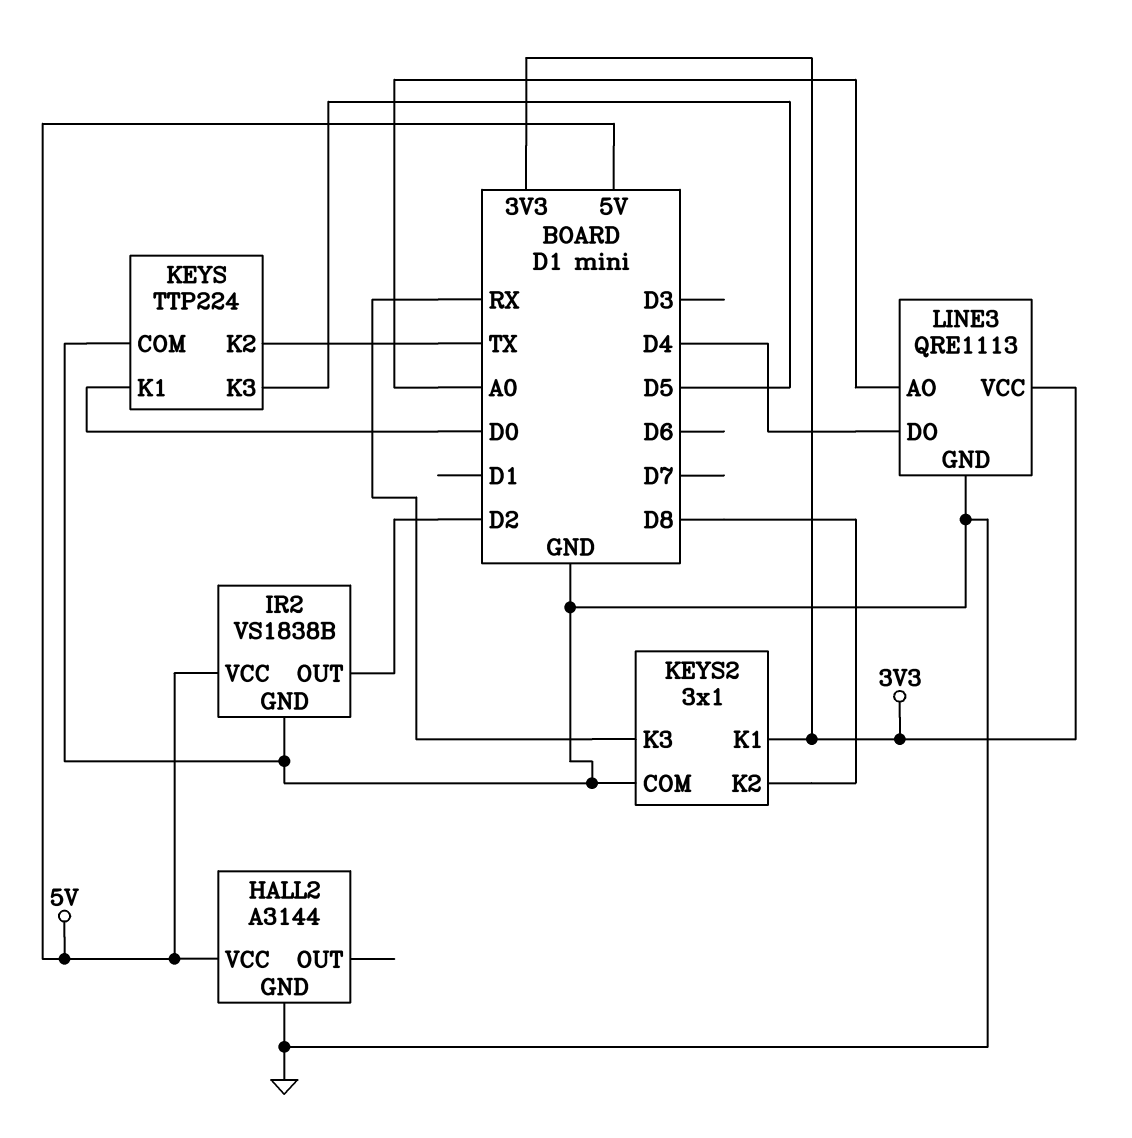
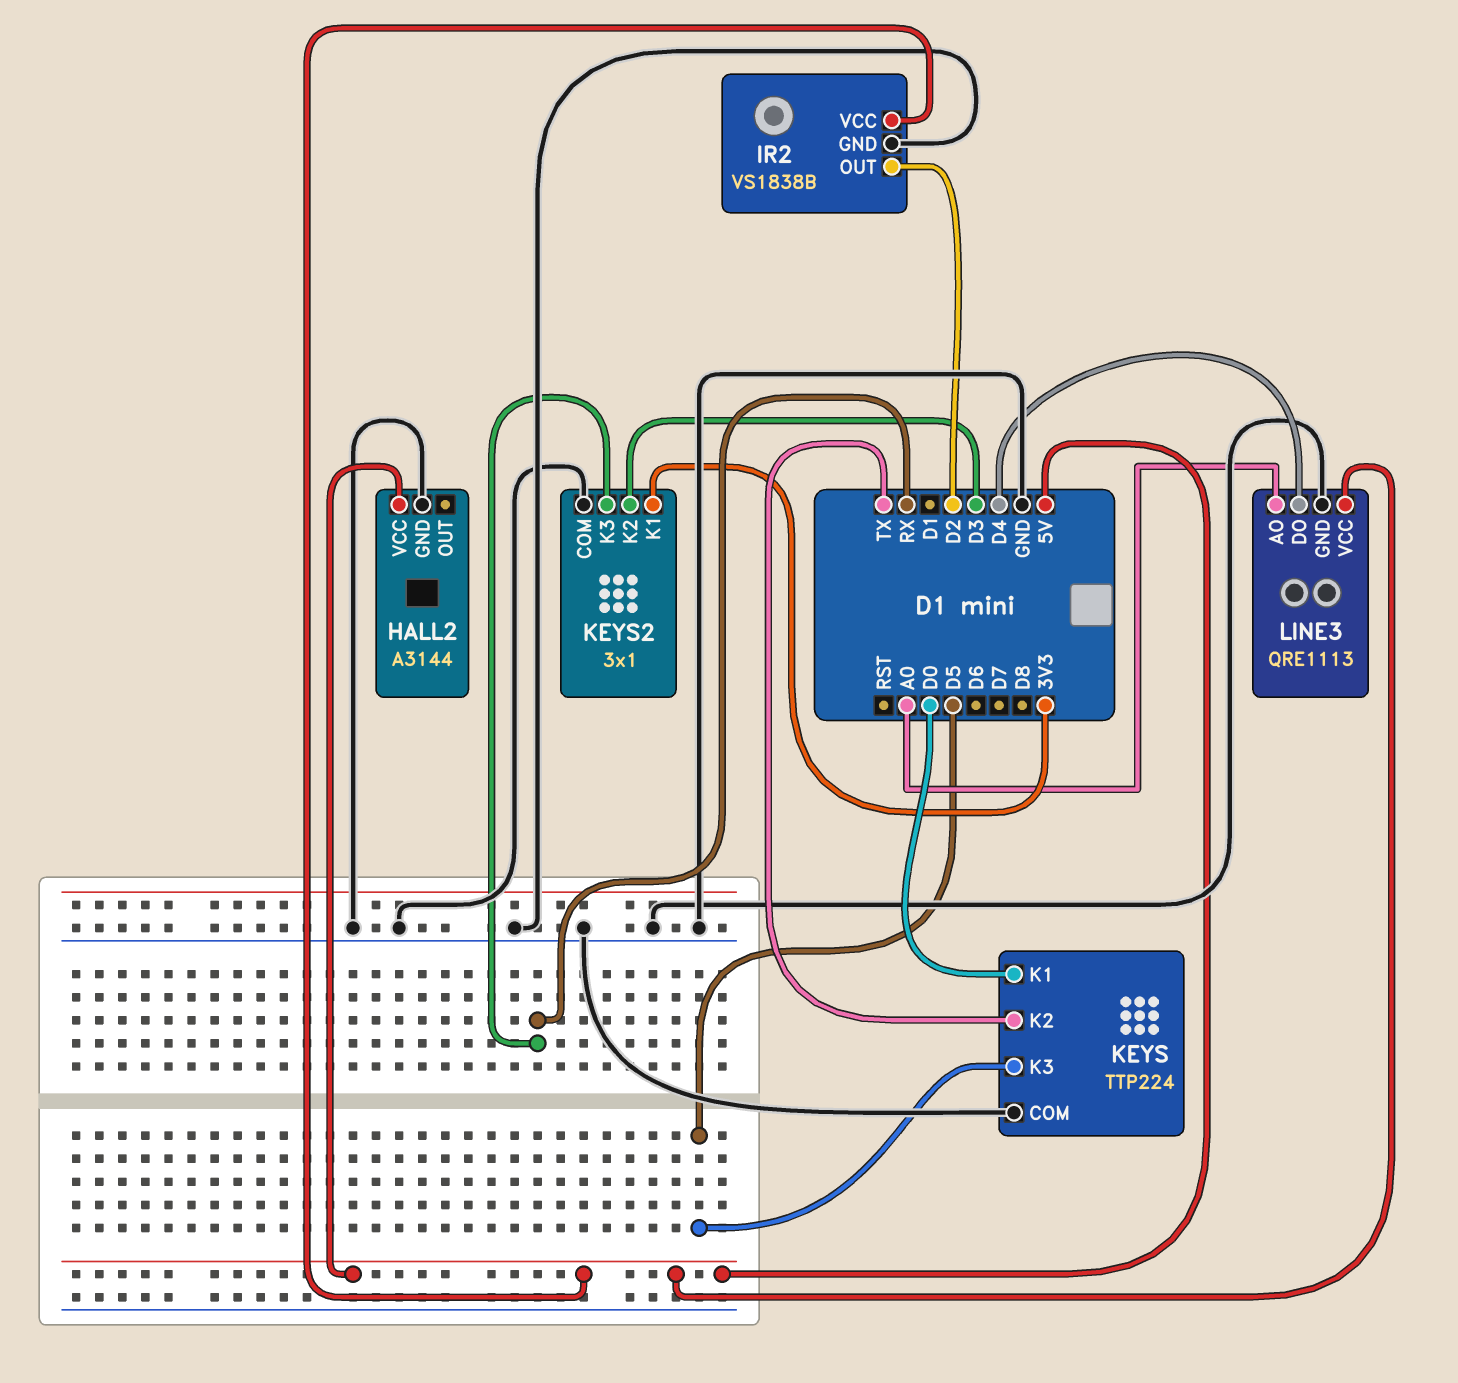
KEYS2 pin K2: D8 -> D3
LINE3 pin VCC: 3V3 -> 5V

